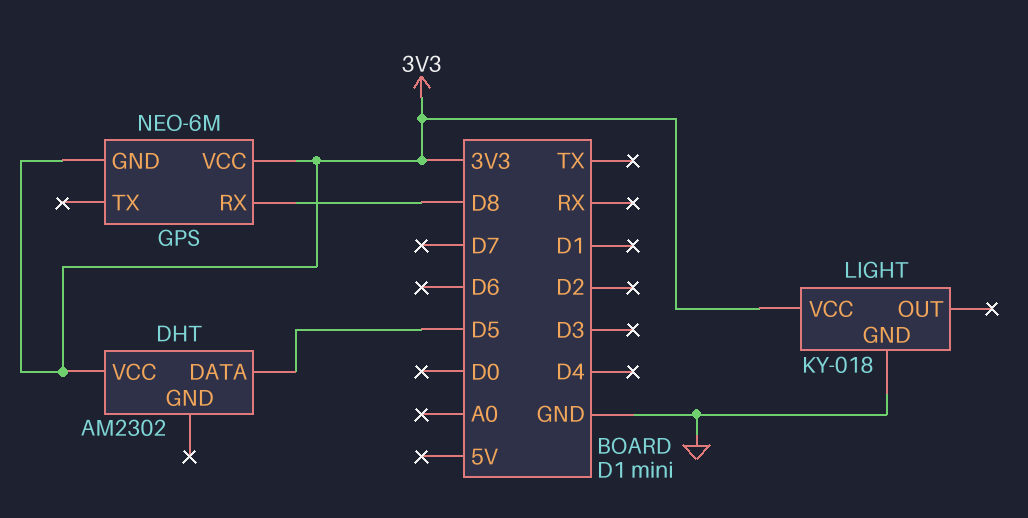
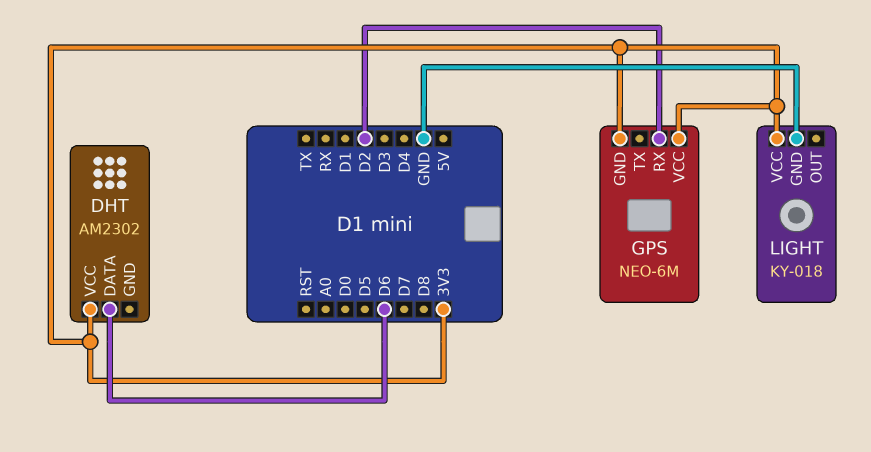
DHT pin DATA: D5 -> D6
GPS pin RX: D8 -> D2

